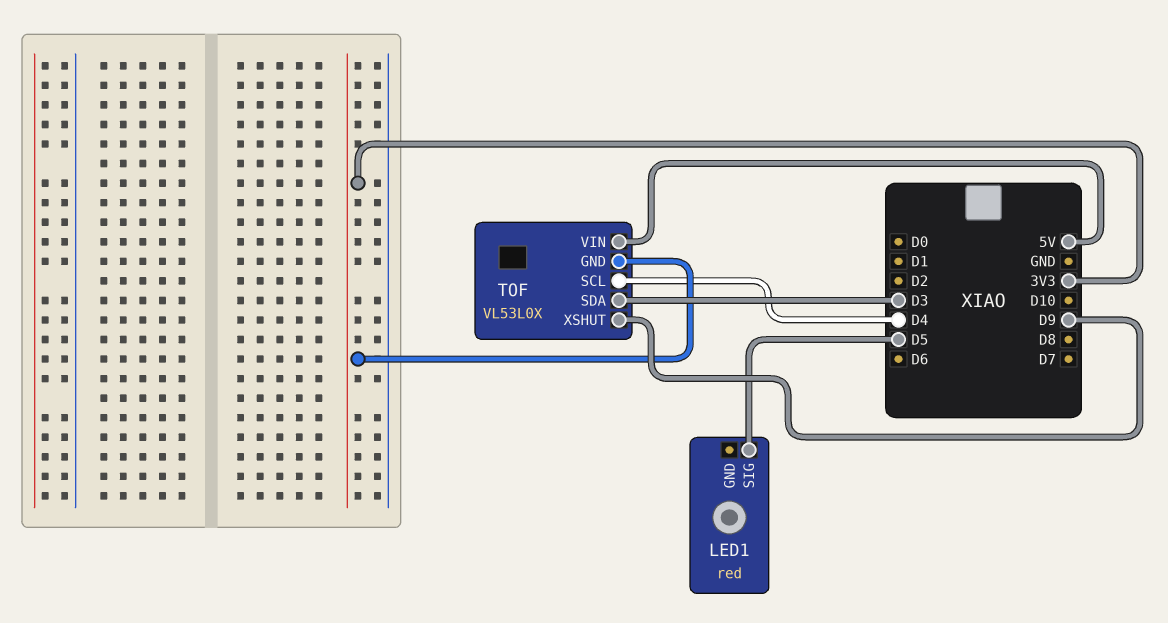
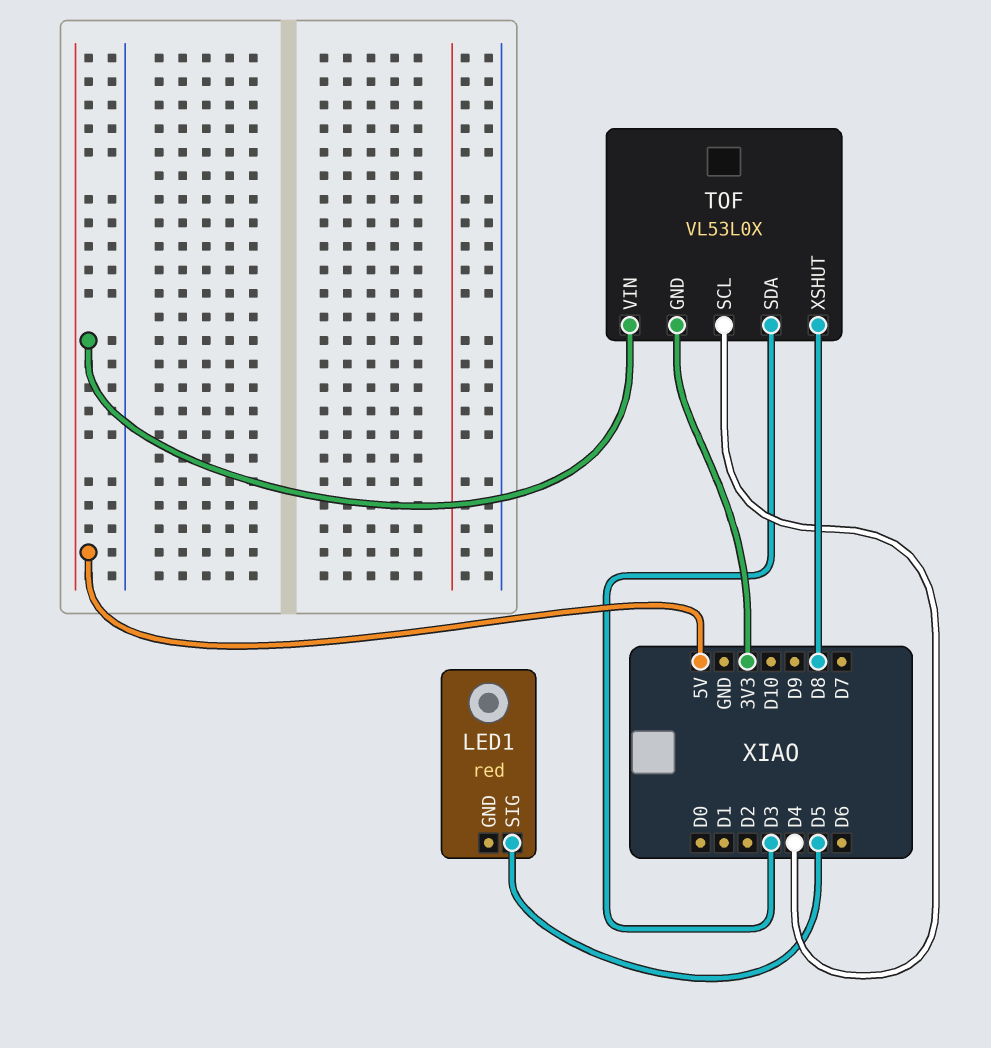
TOF pin XSHUT: D9 -> D8

